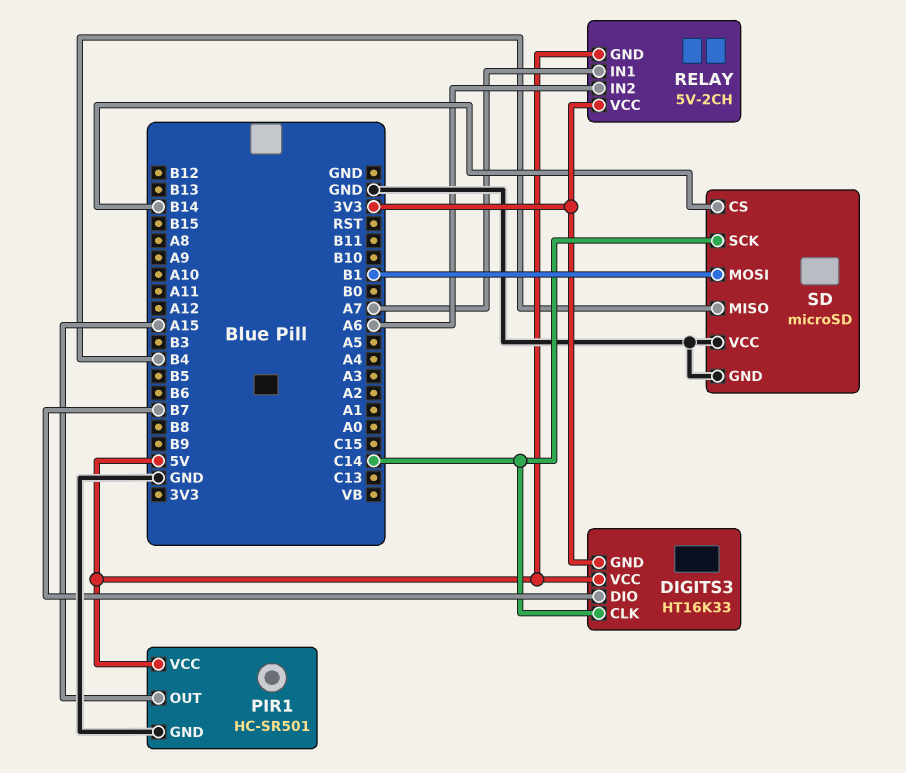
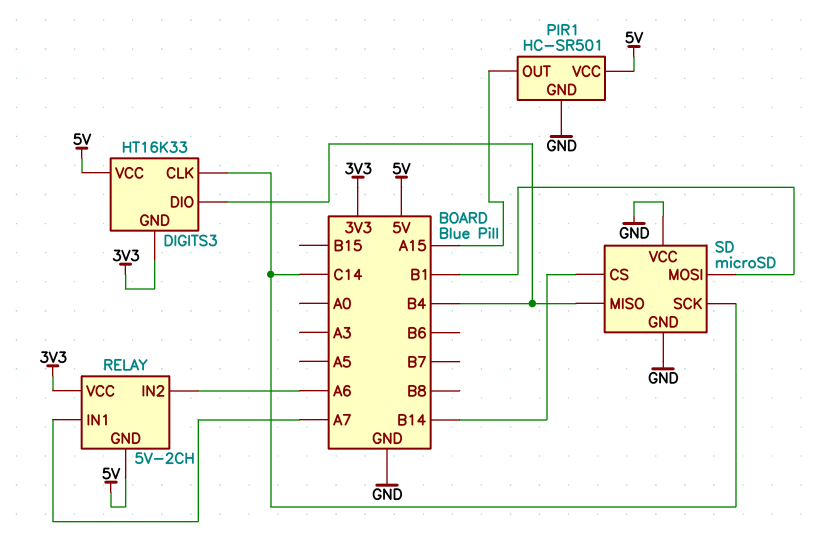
DIGITS3 pin DIO: B7 -> B4

